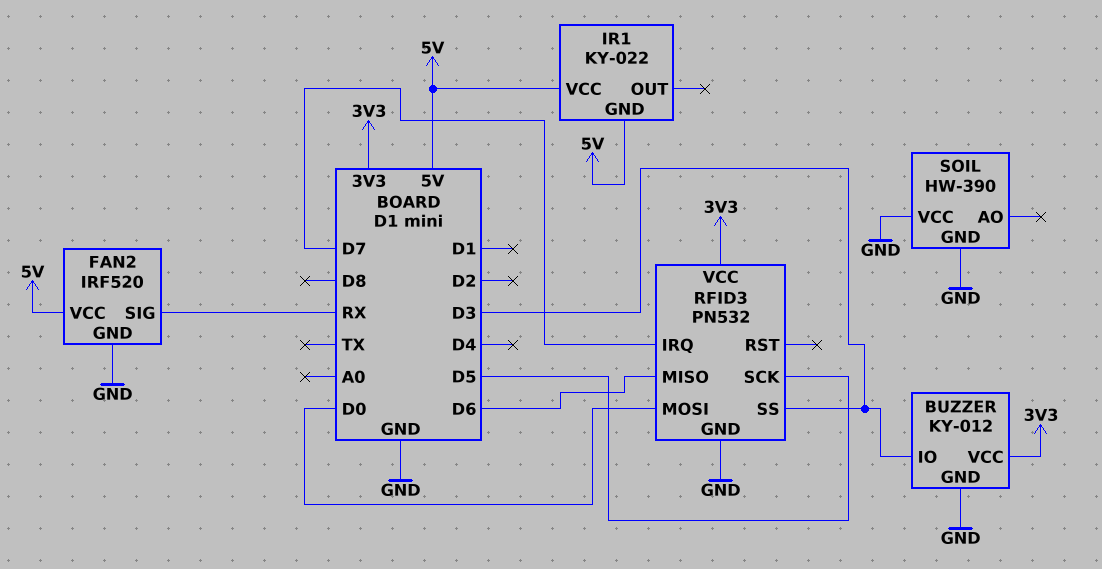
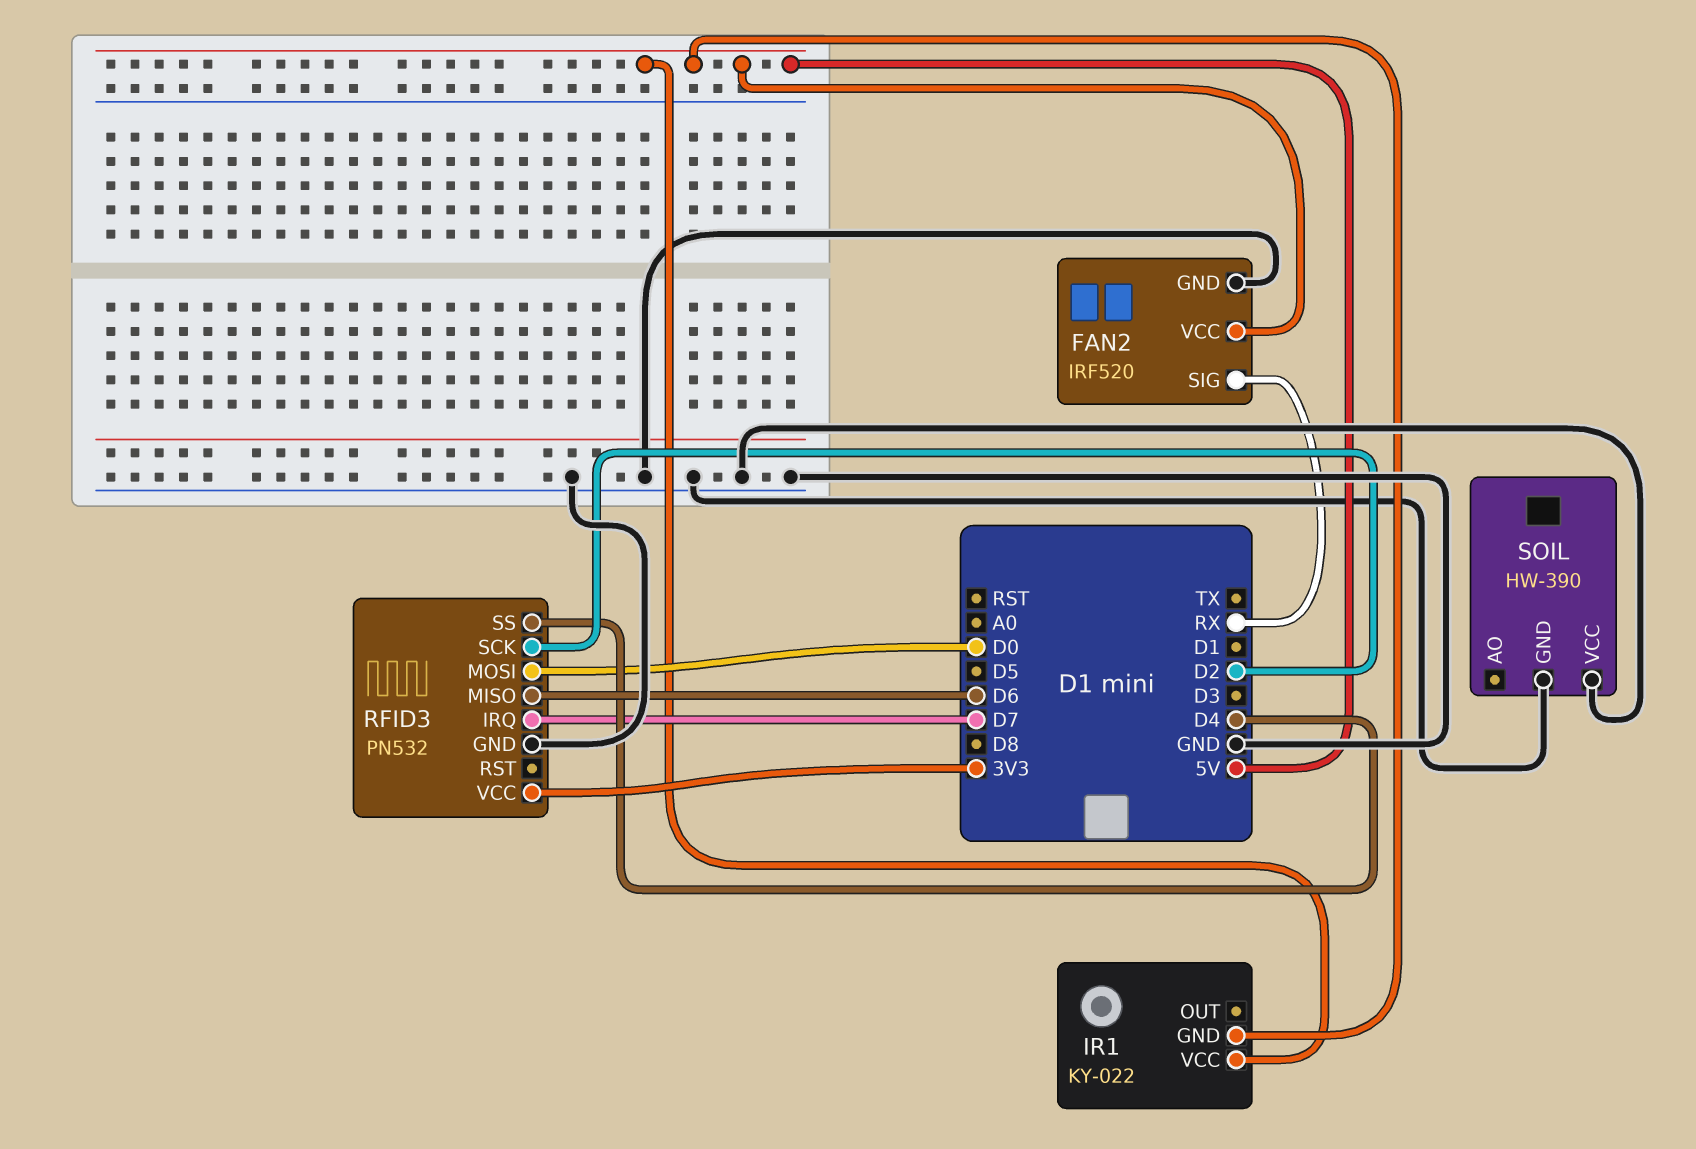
BUZZER: KY-012 -> none
BUZZER pin GND: GND -> none
BUZZER pin IO: D3 -> none
BUZZER pin VCC: 3V3 -> none
RFID3 pin SCK: D5 -> D2
RFID3 pin SS: D3 -> D4

